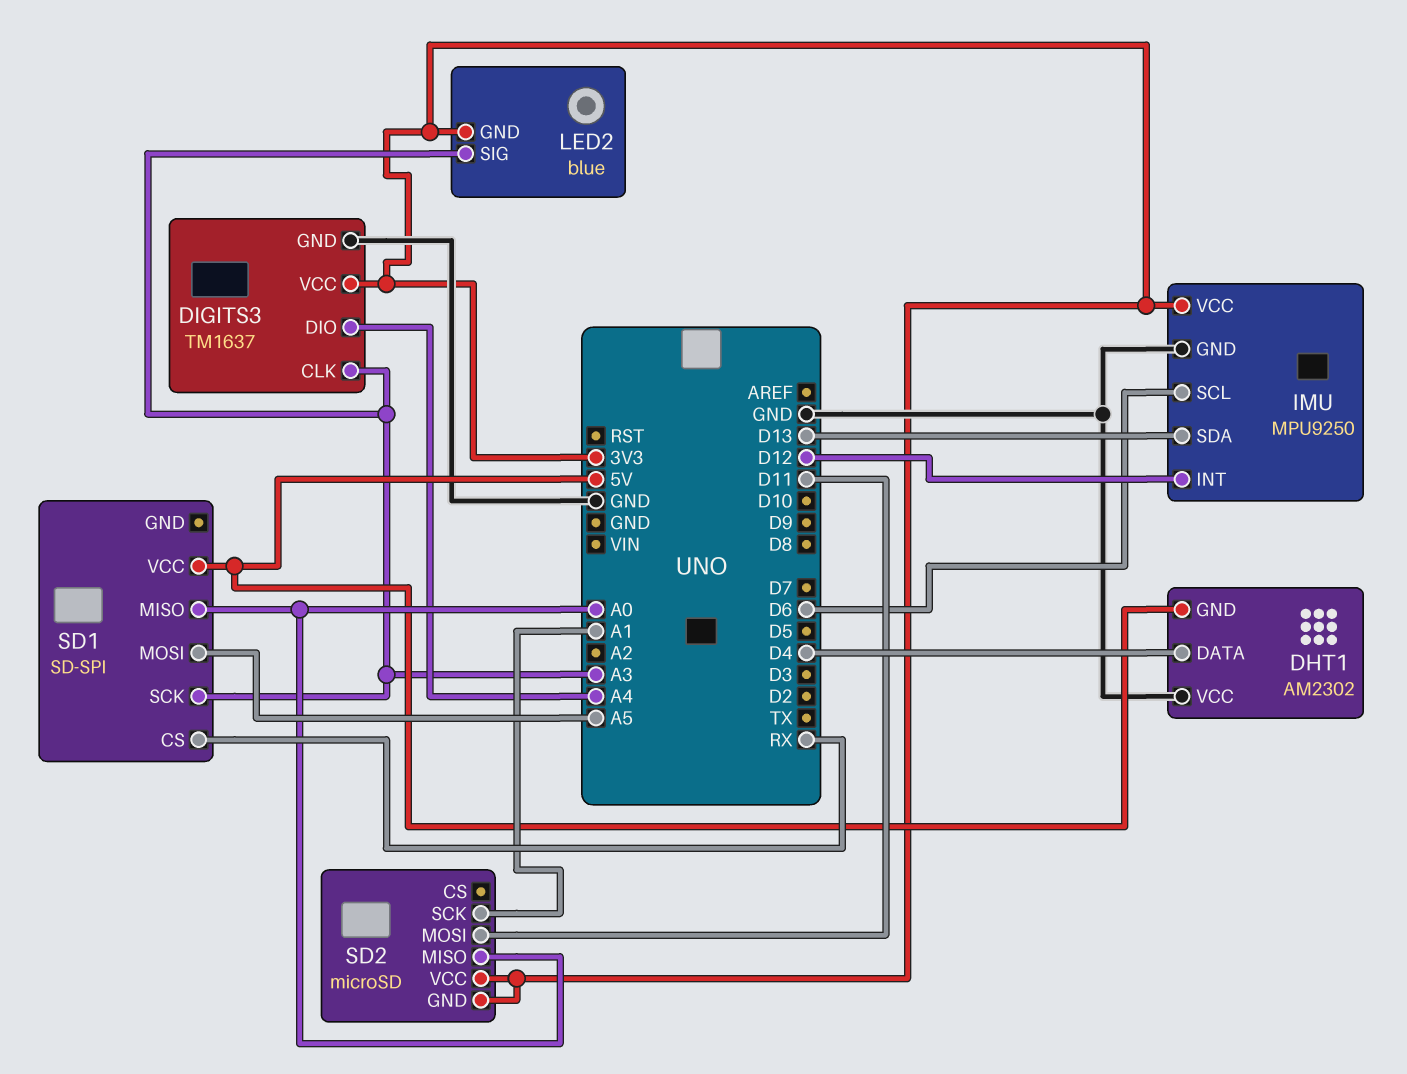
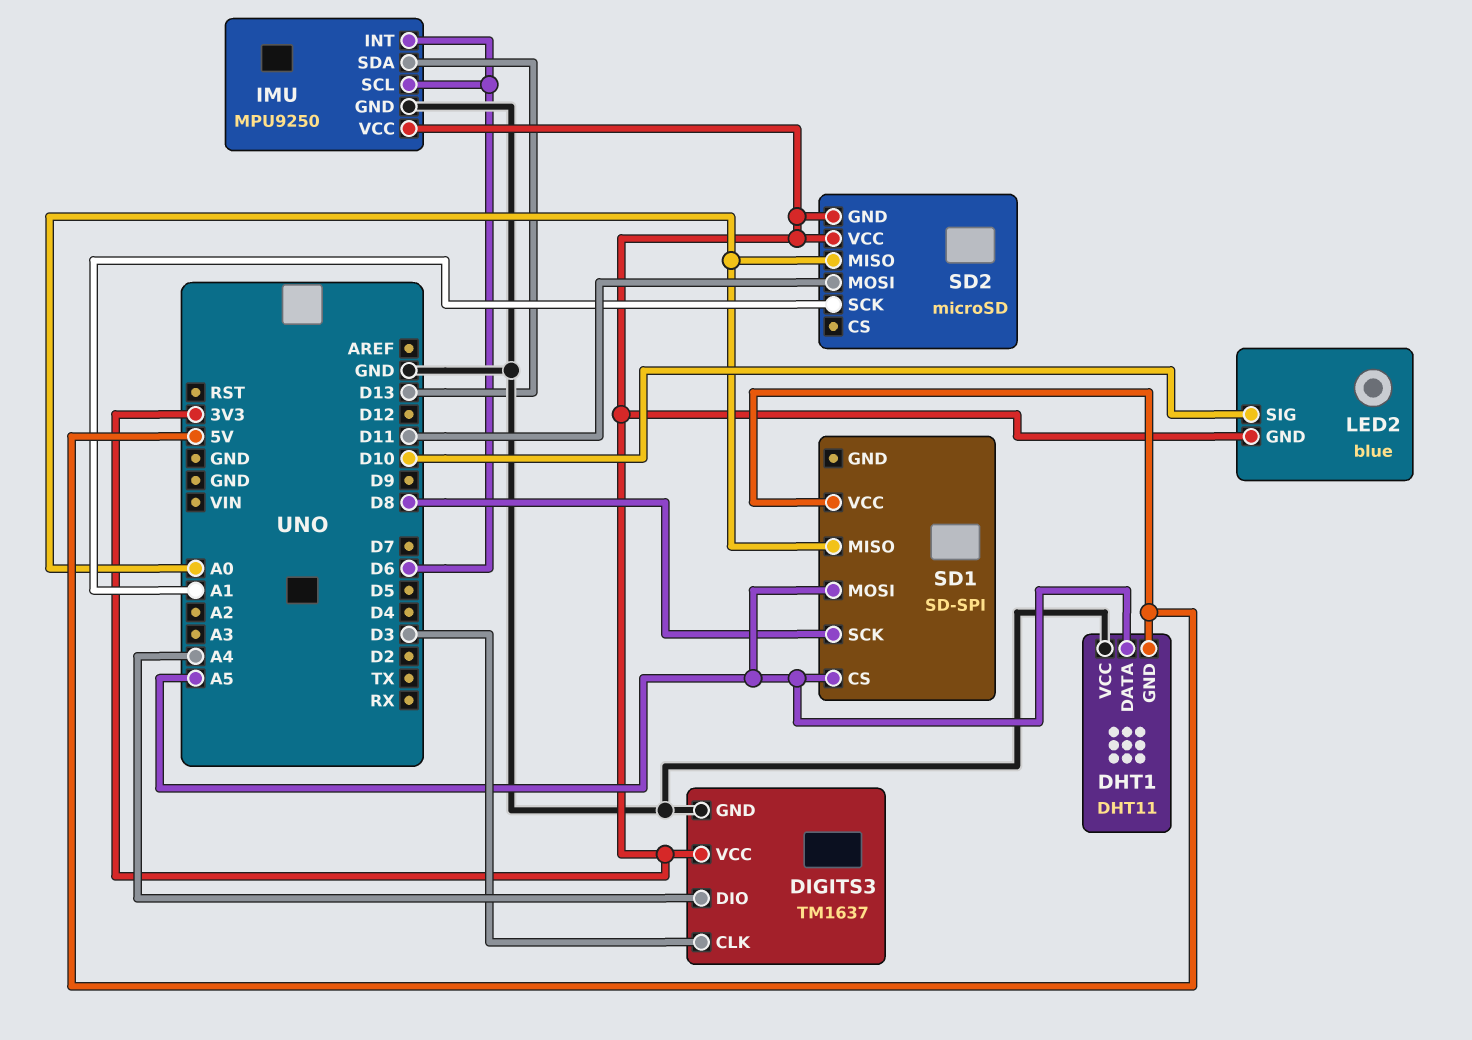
DHT1: AM2302 -> DHT11
DHT1 pin DATA: D4 -> A5
DIGITS3 pin CLK: A3 -> D3
IMU pin INT: D12 -> D6
LED2 pin SIG: A3 -> D10
SD1 pin CS: RX -> A5
SD1 pin SCK: A3 -> D8

